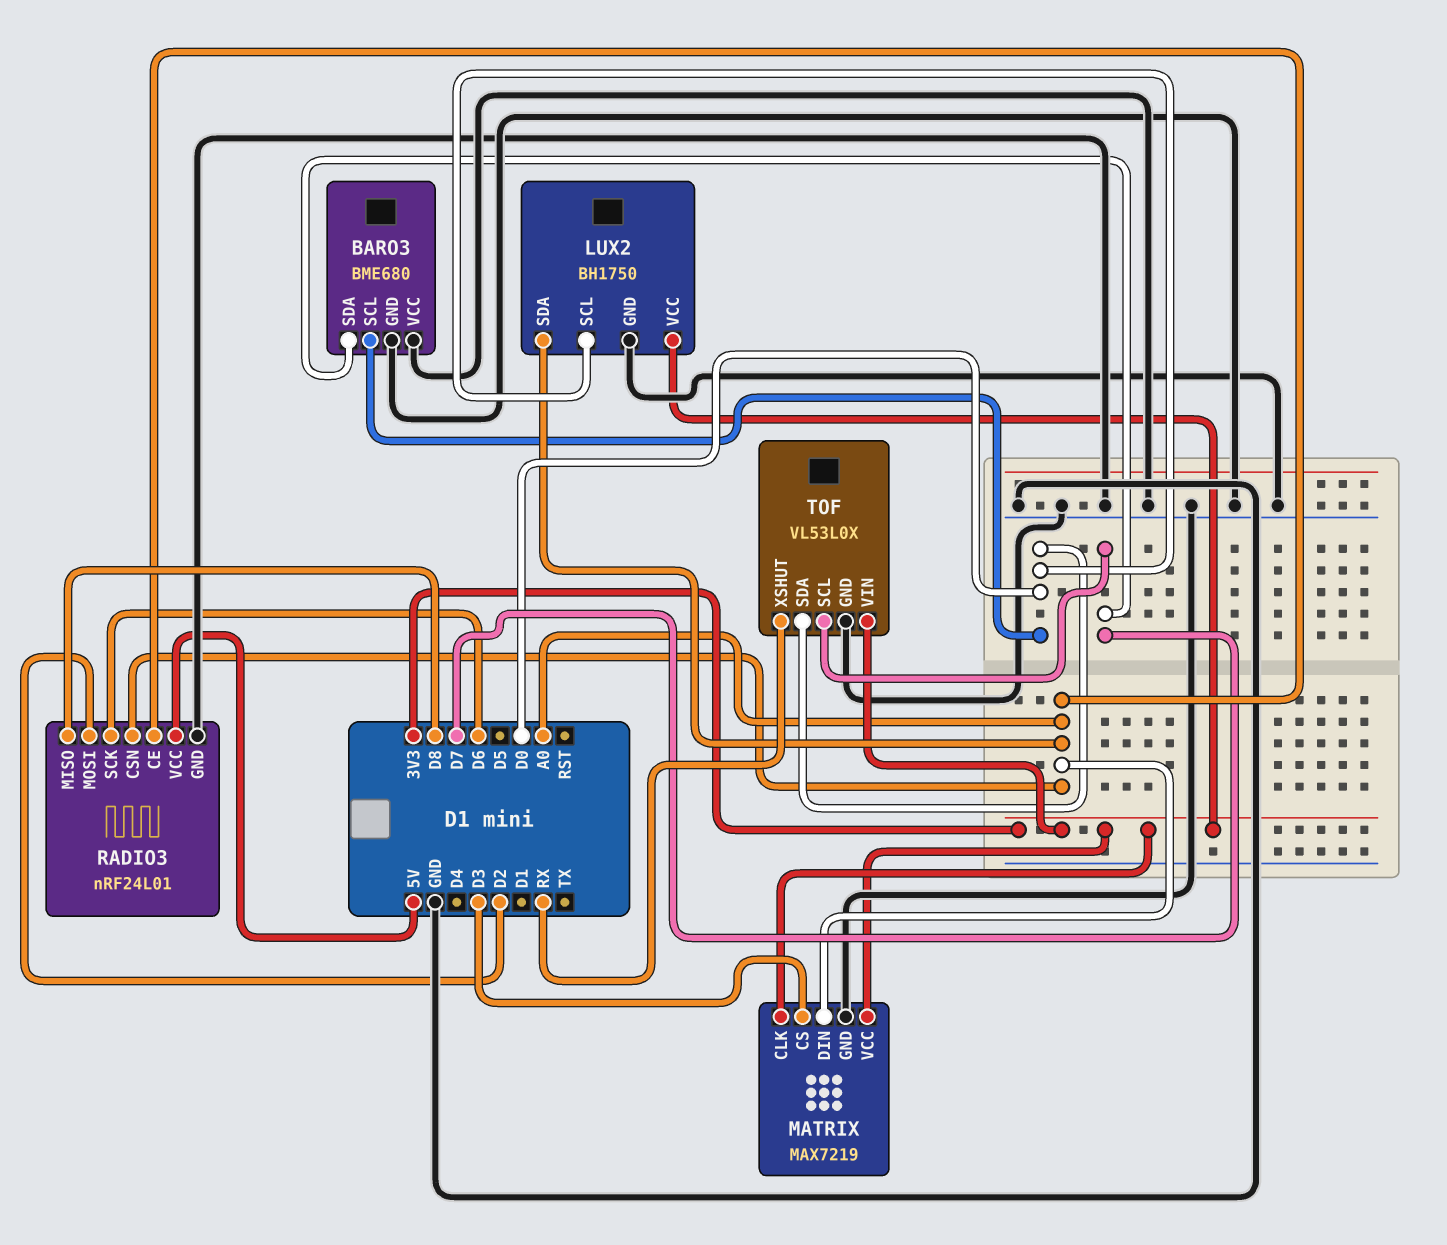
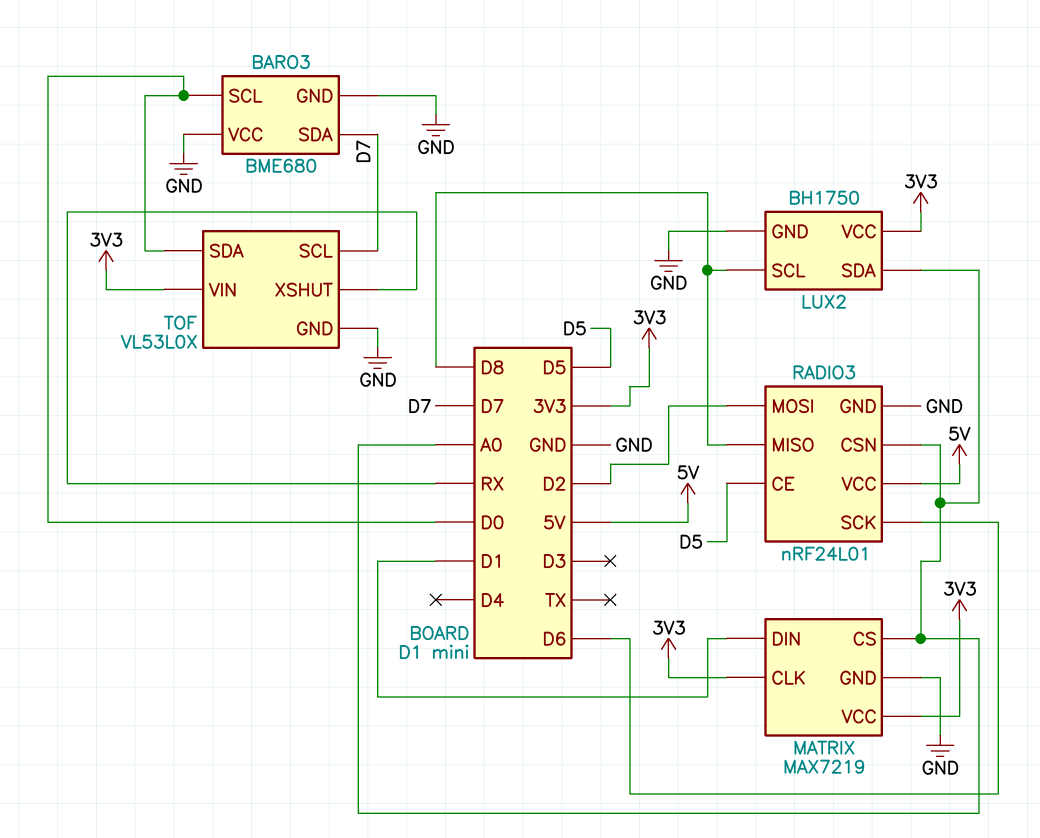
LUX2 pin SCL: D0 -> D8
MATRIX pin CS: D3 -> A0
MATRIX pin DIN: A0 -> D1
RADIO3 pin CE: A0 -> D5

